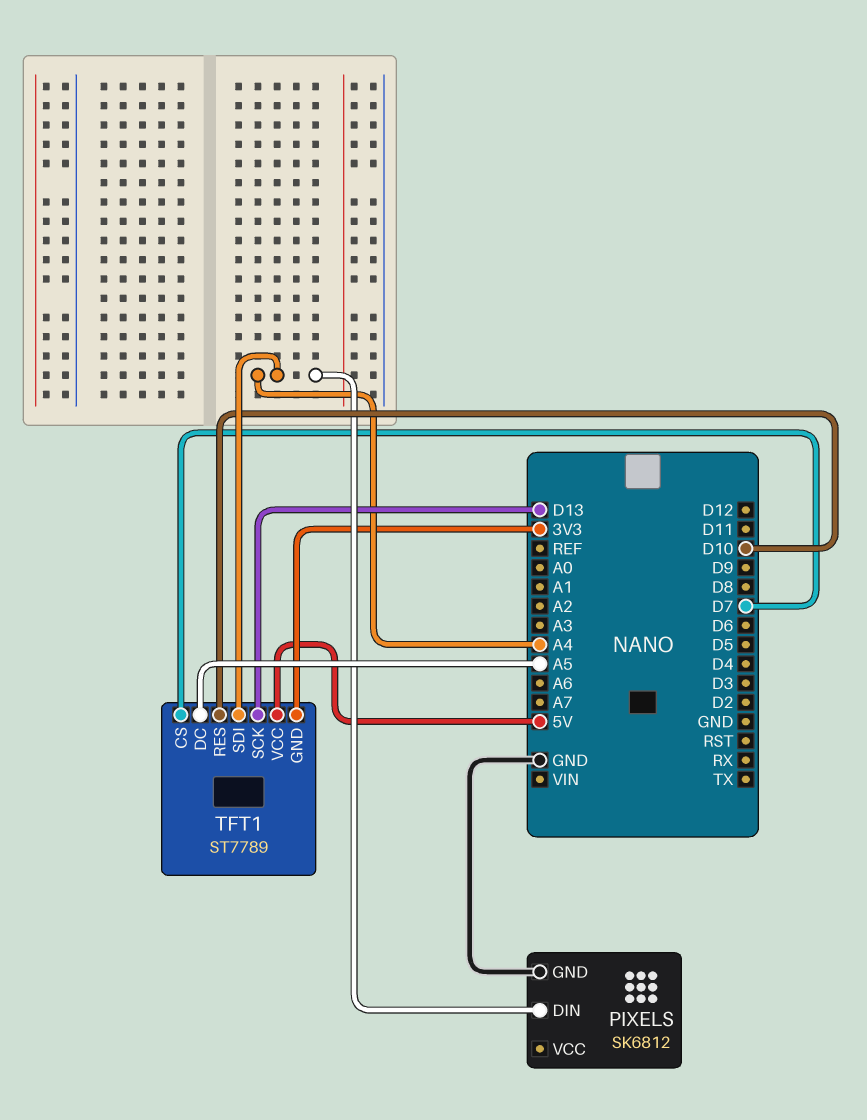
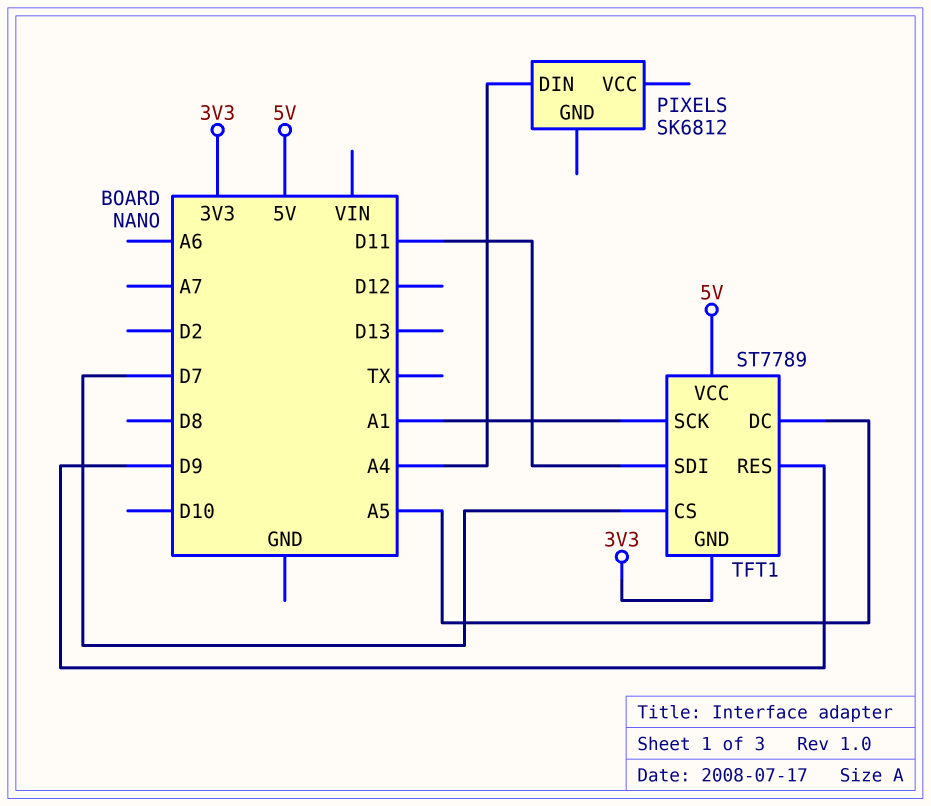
PIXELS pin GND: GND -> none
TFT1 pin RES: D10 -> D9
TFT1 pin SCK: D13 -> A1
TFT1 pin SDI: A4 -> D11

